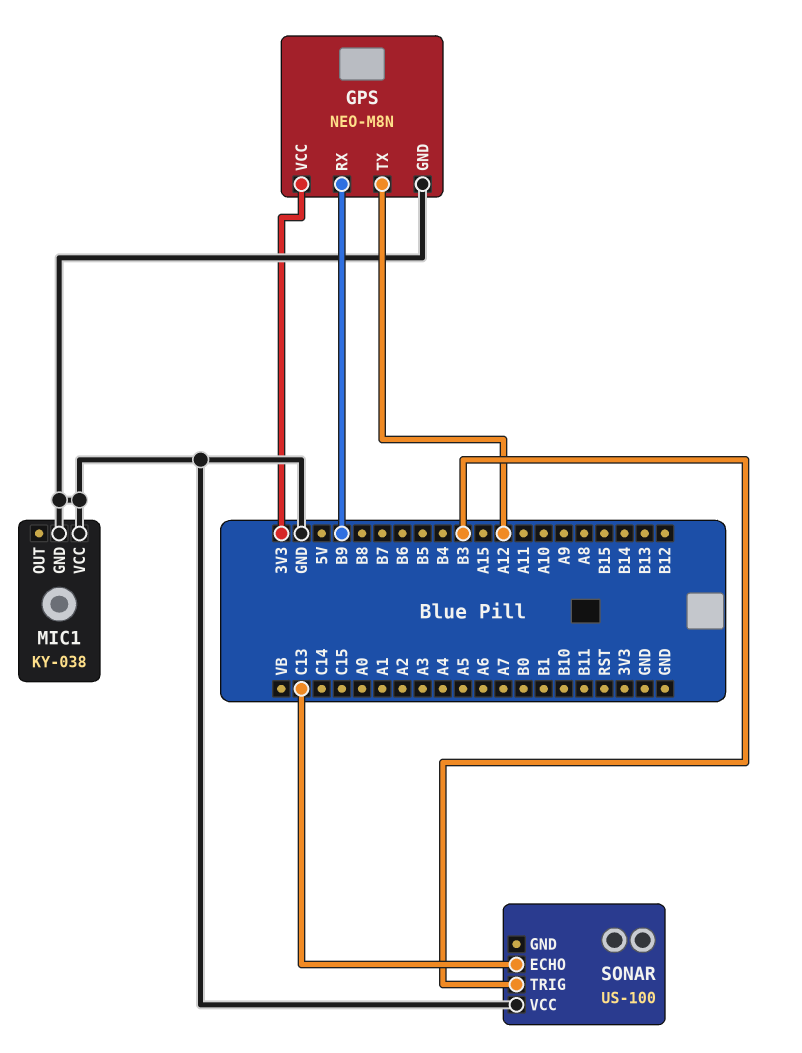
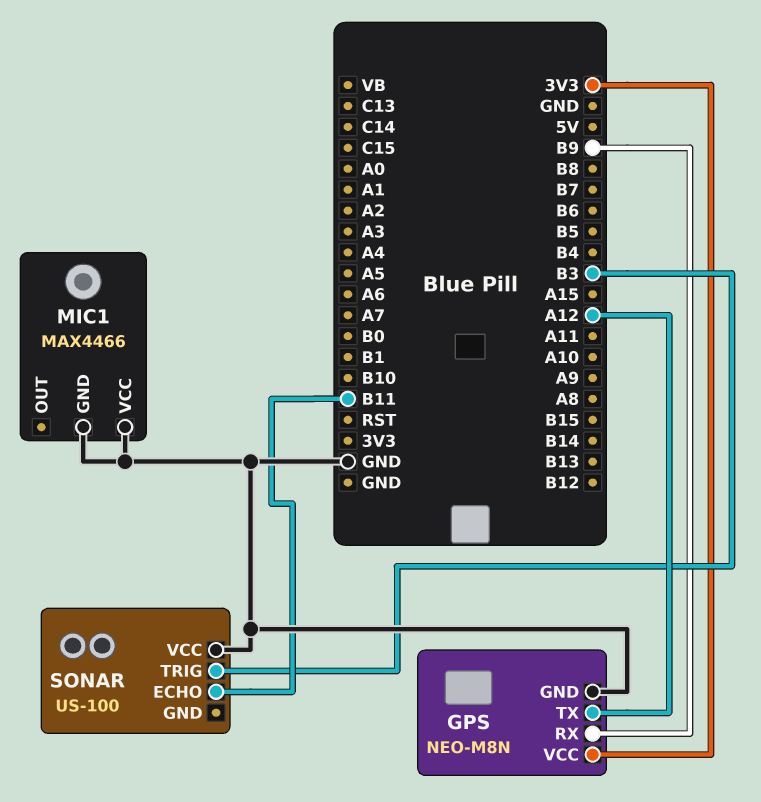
MIC1: KY-038 -> MAX4466
SONAR pin ECHO: C13 -> B11

